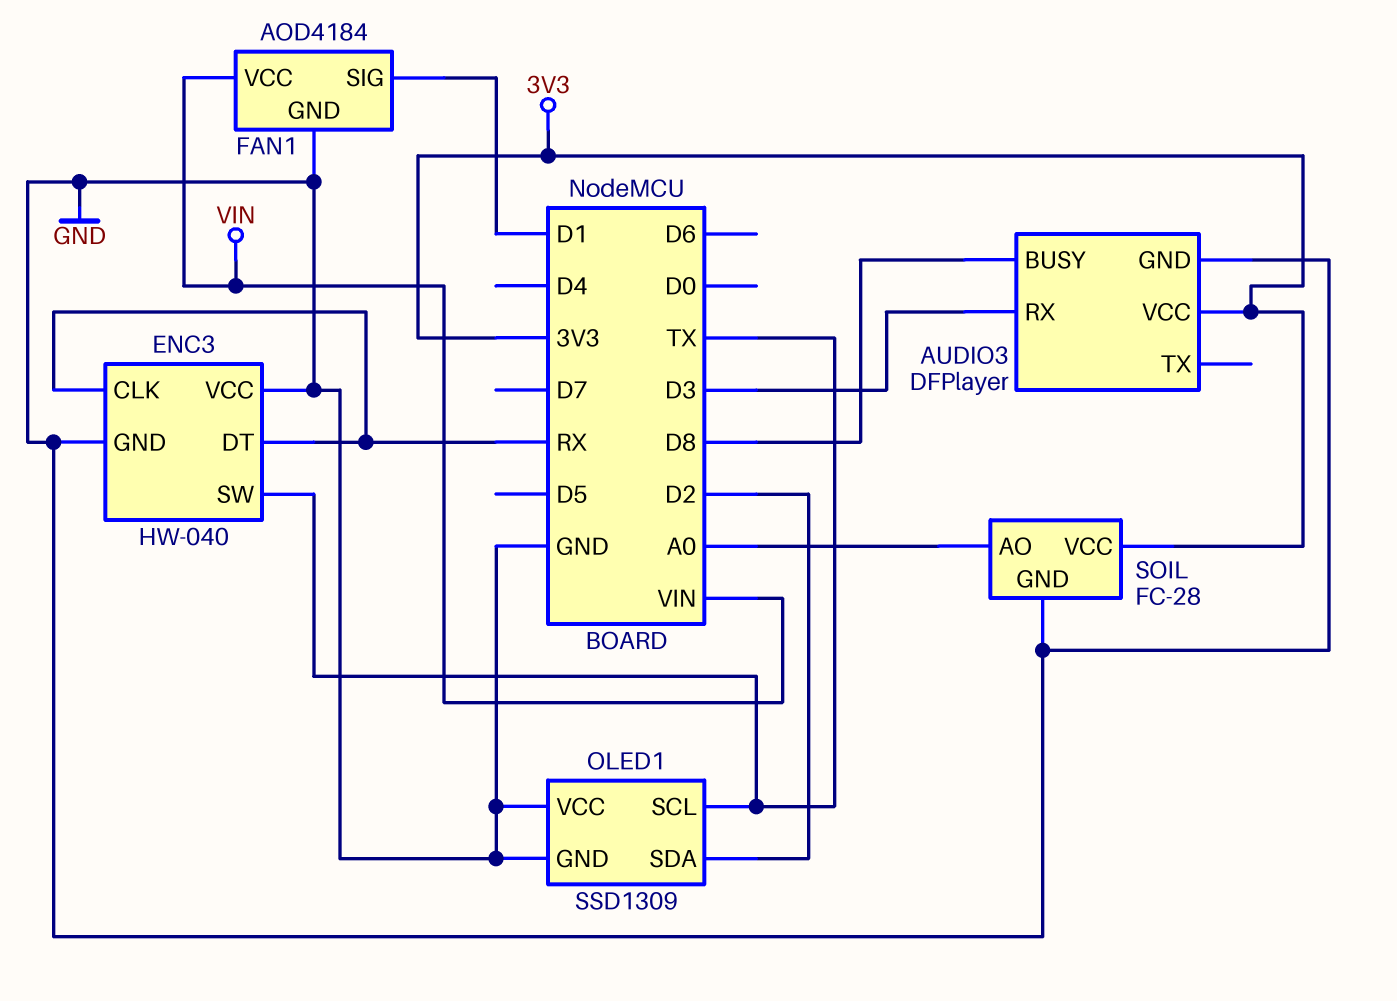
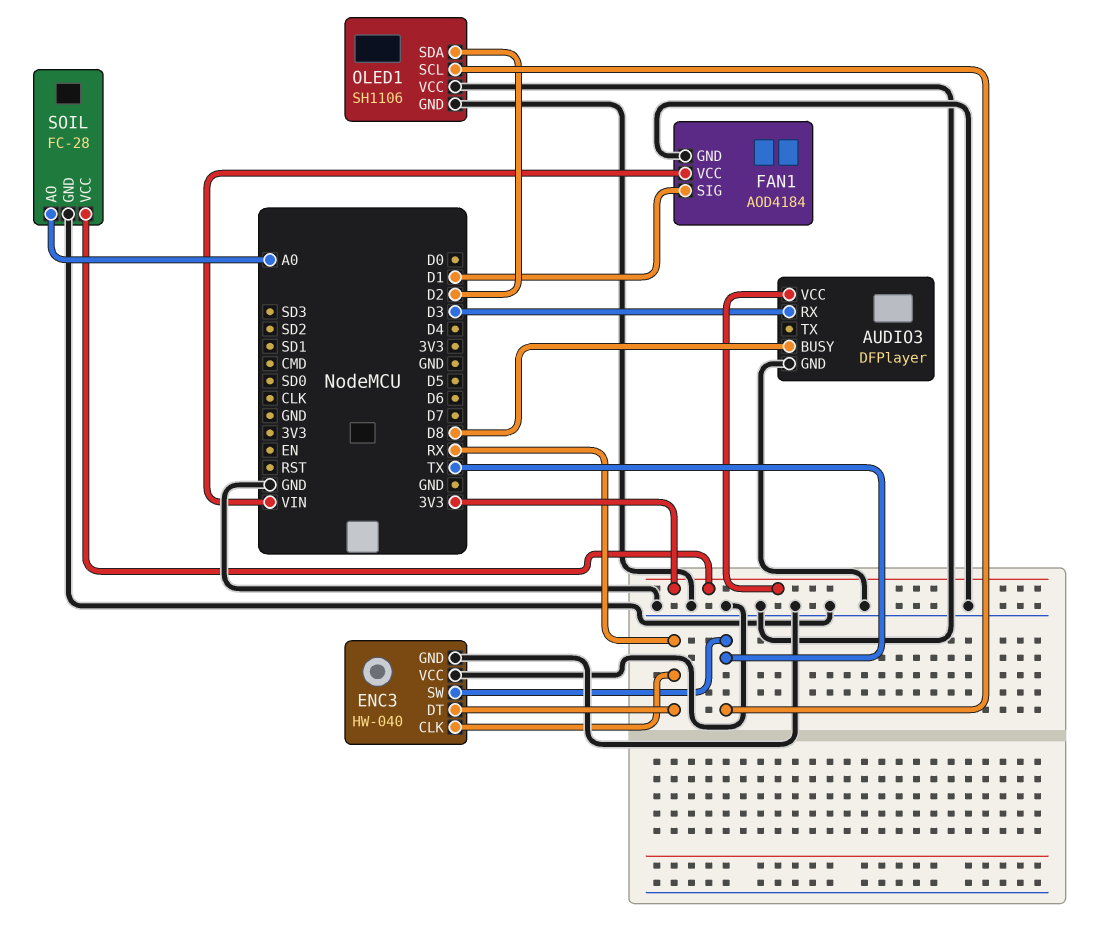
OLED1: SSD1309 -> SH1106

